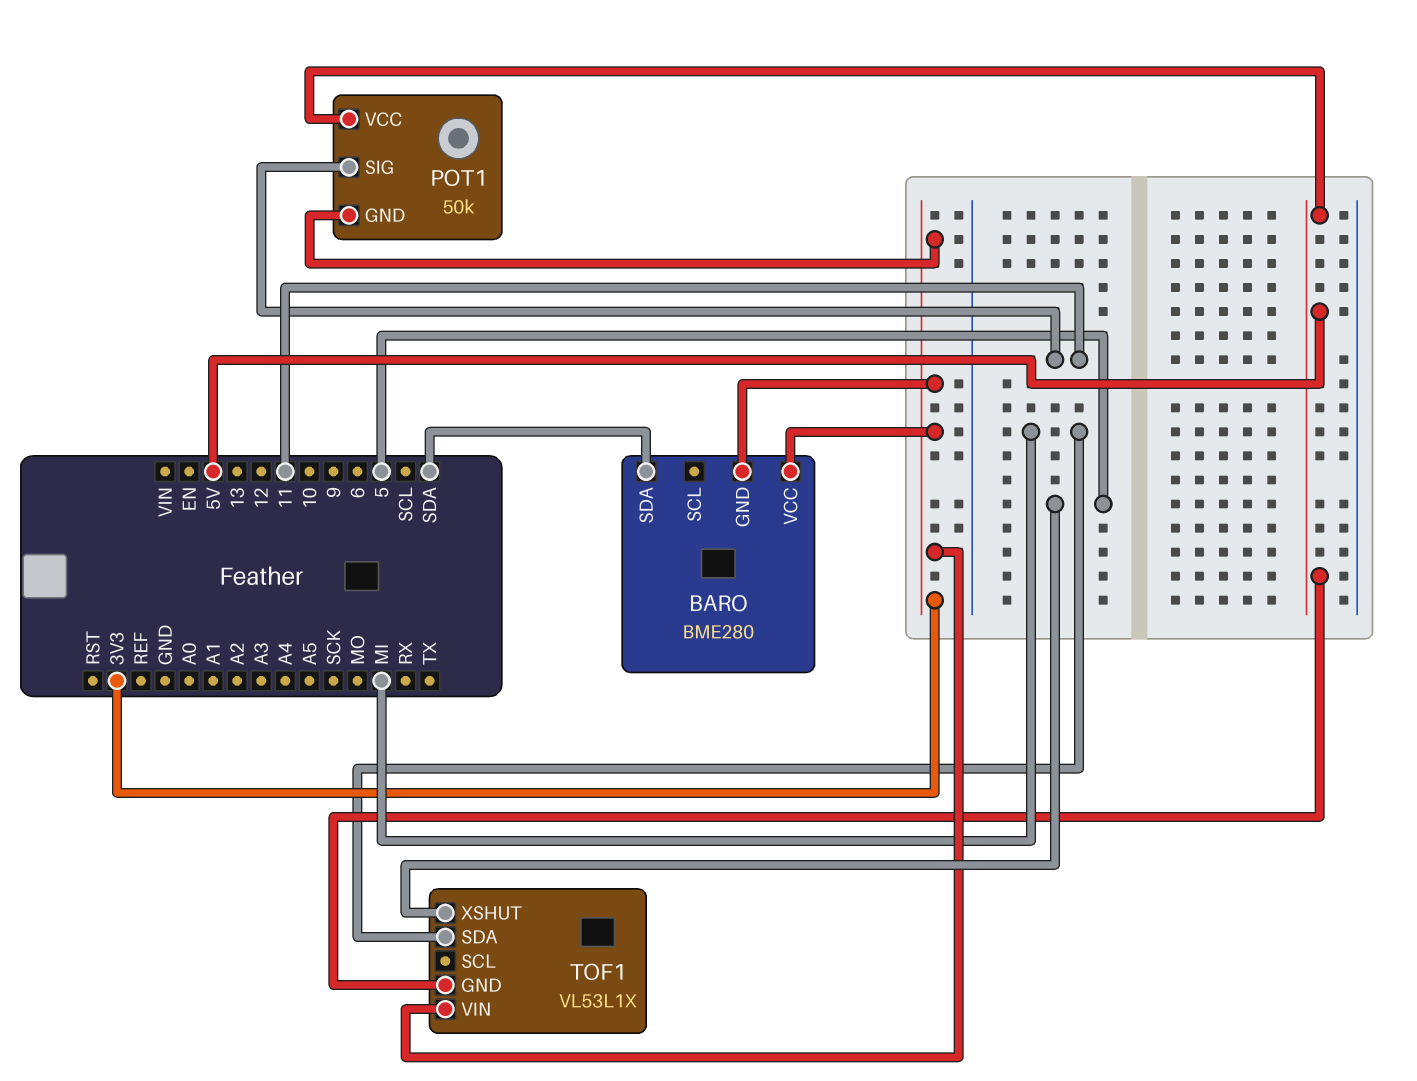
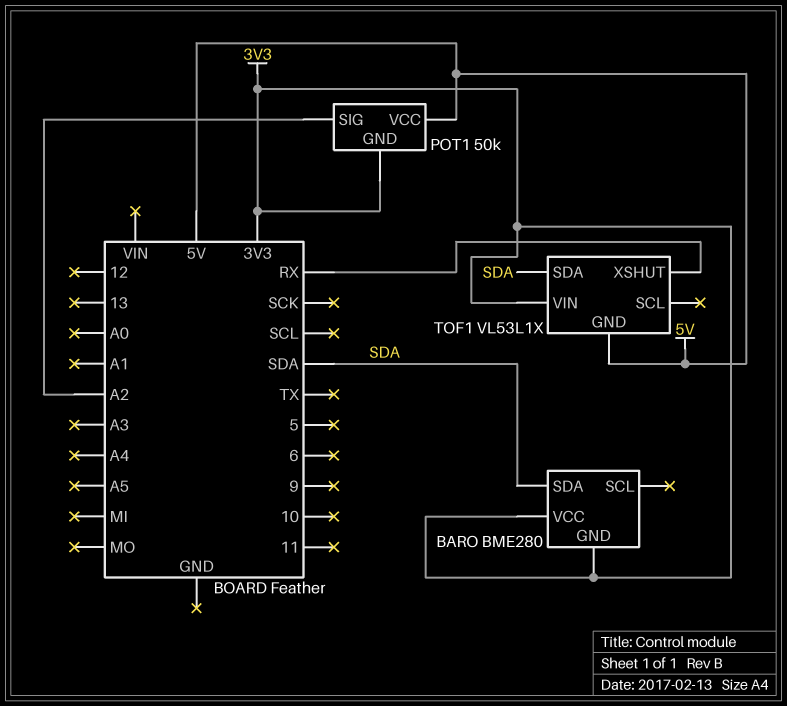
POT1 pin SIG: 11 -> A2
TOF1 pin SDA: MI -> SDA
TOF1 pin XSHUT: 5 -> RX

